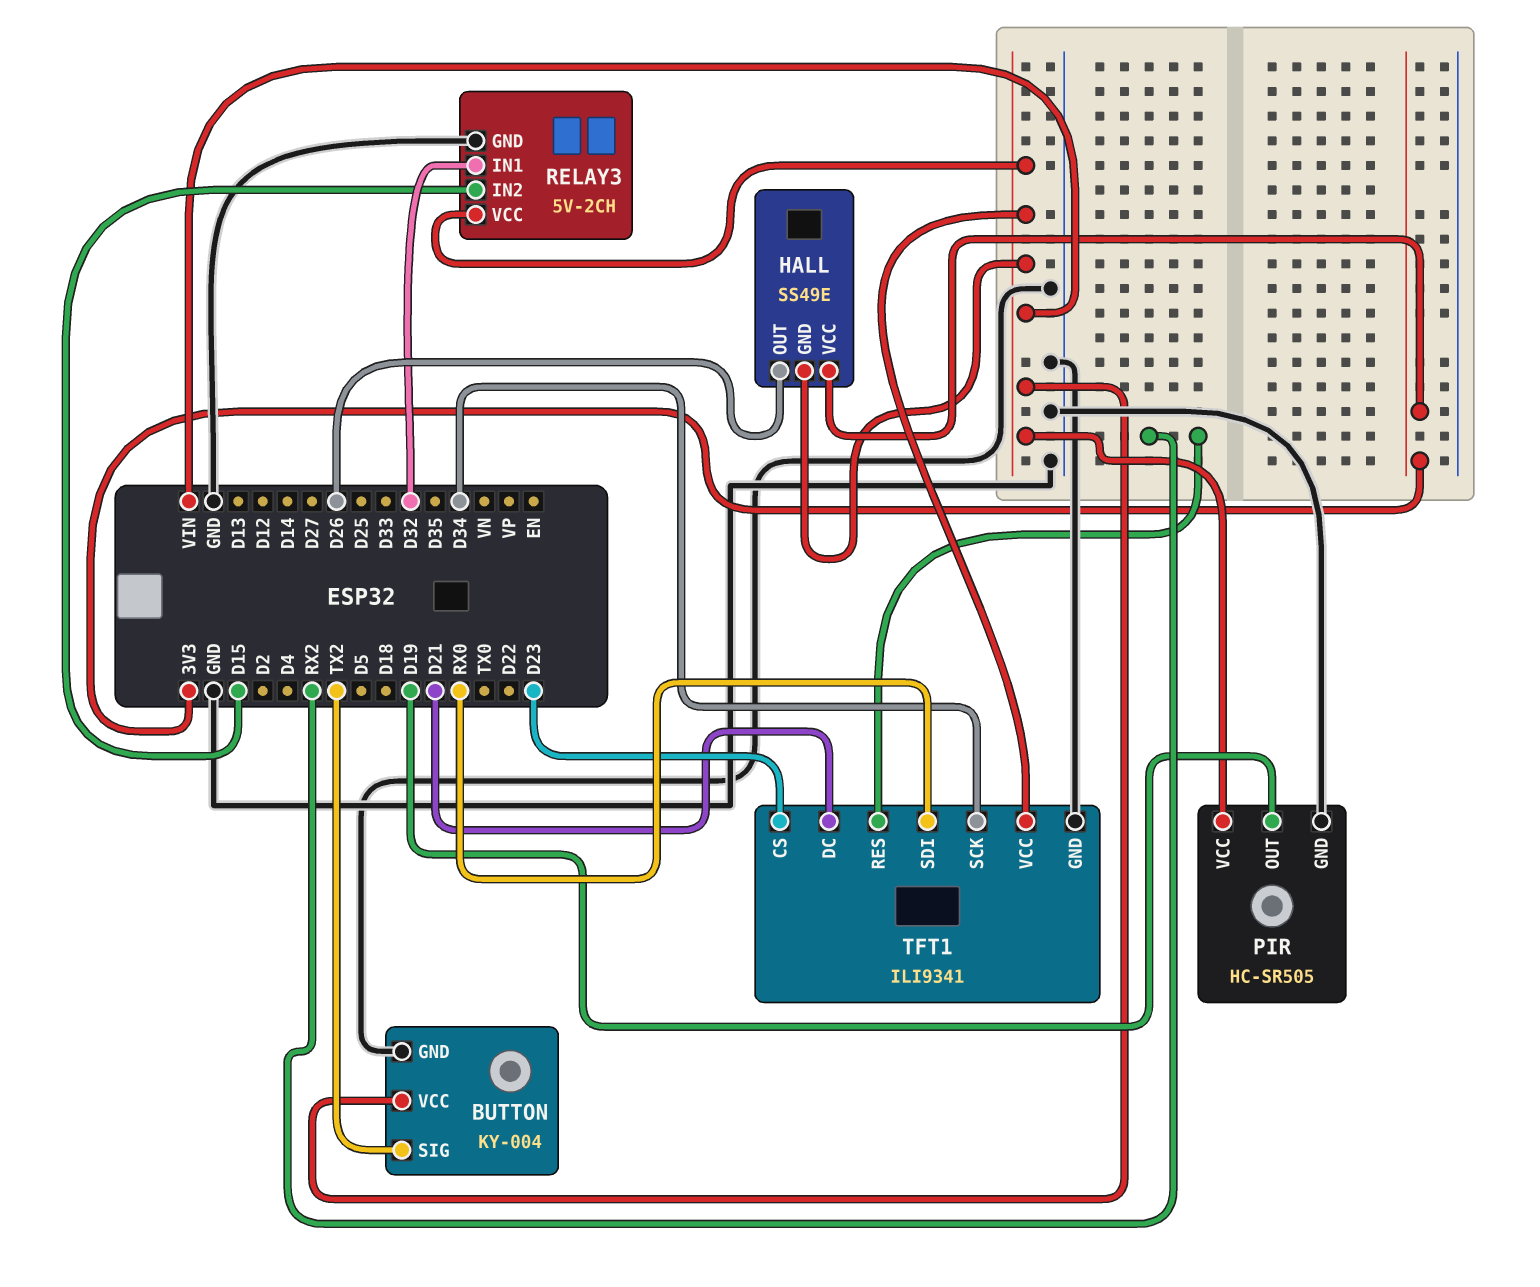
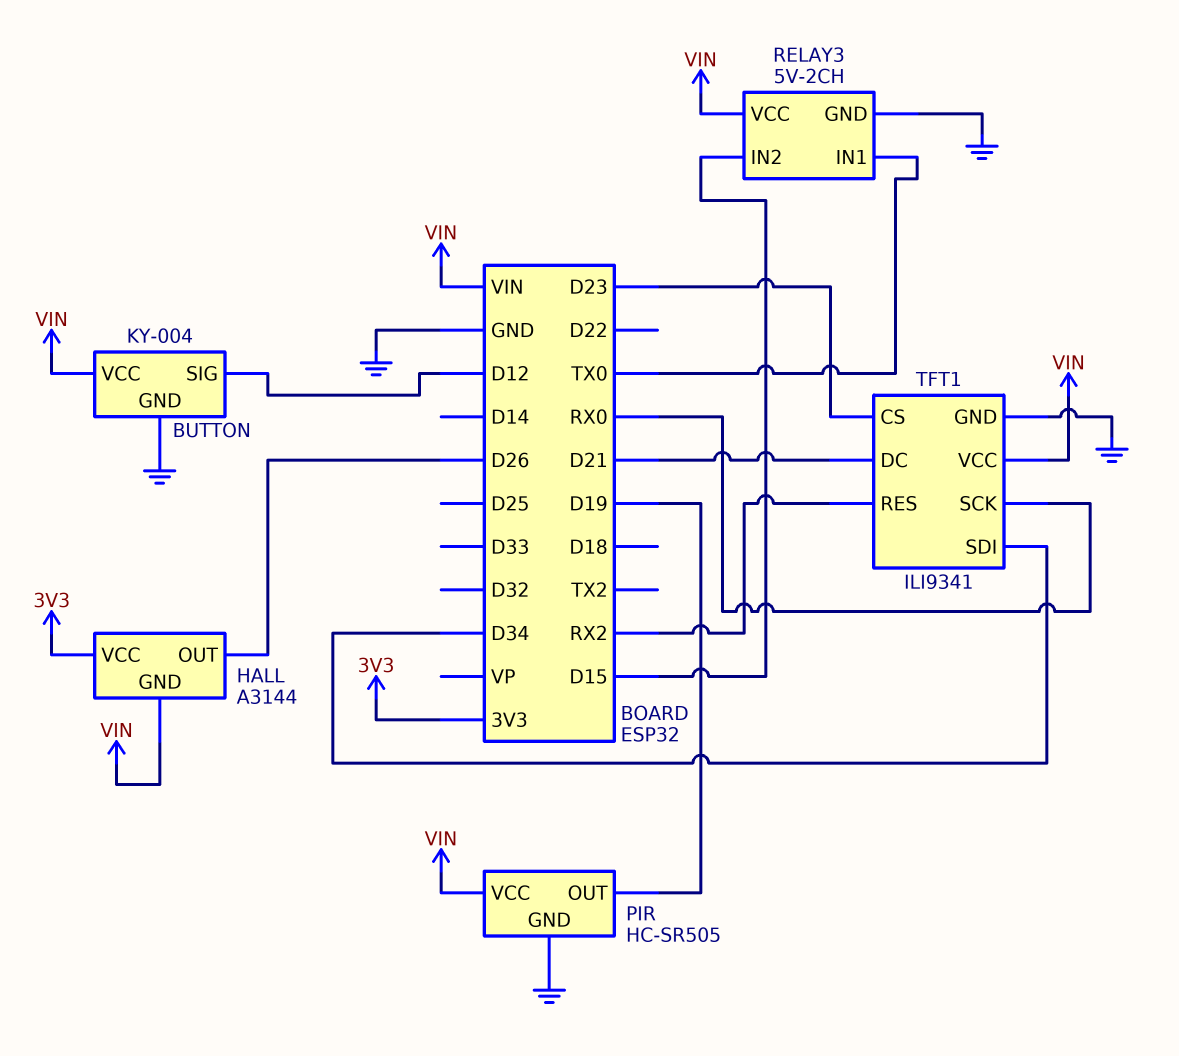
BUTTON pin SIG: TX2 -> D12
HALL: SS49E -> A3144
RELAY3 pin IN1: D32 -> TX0
TFT1 pin SCK: D34 -> RX0
TFT1 pin SDI: RX0 -> D34

